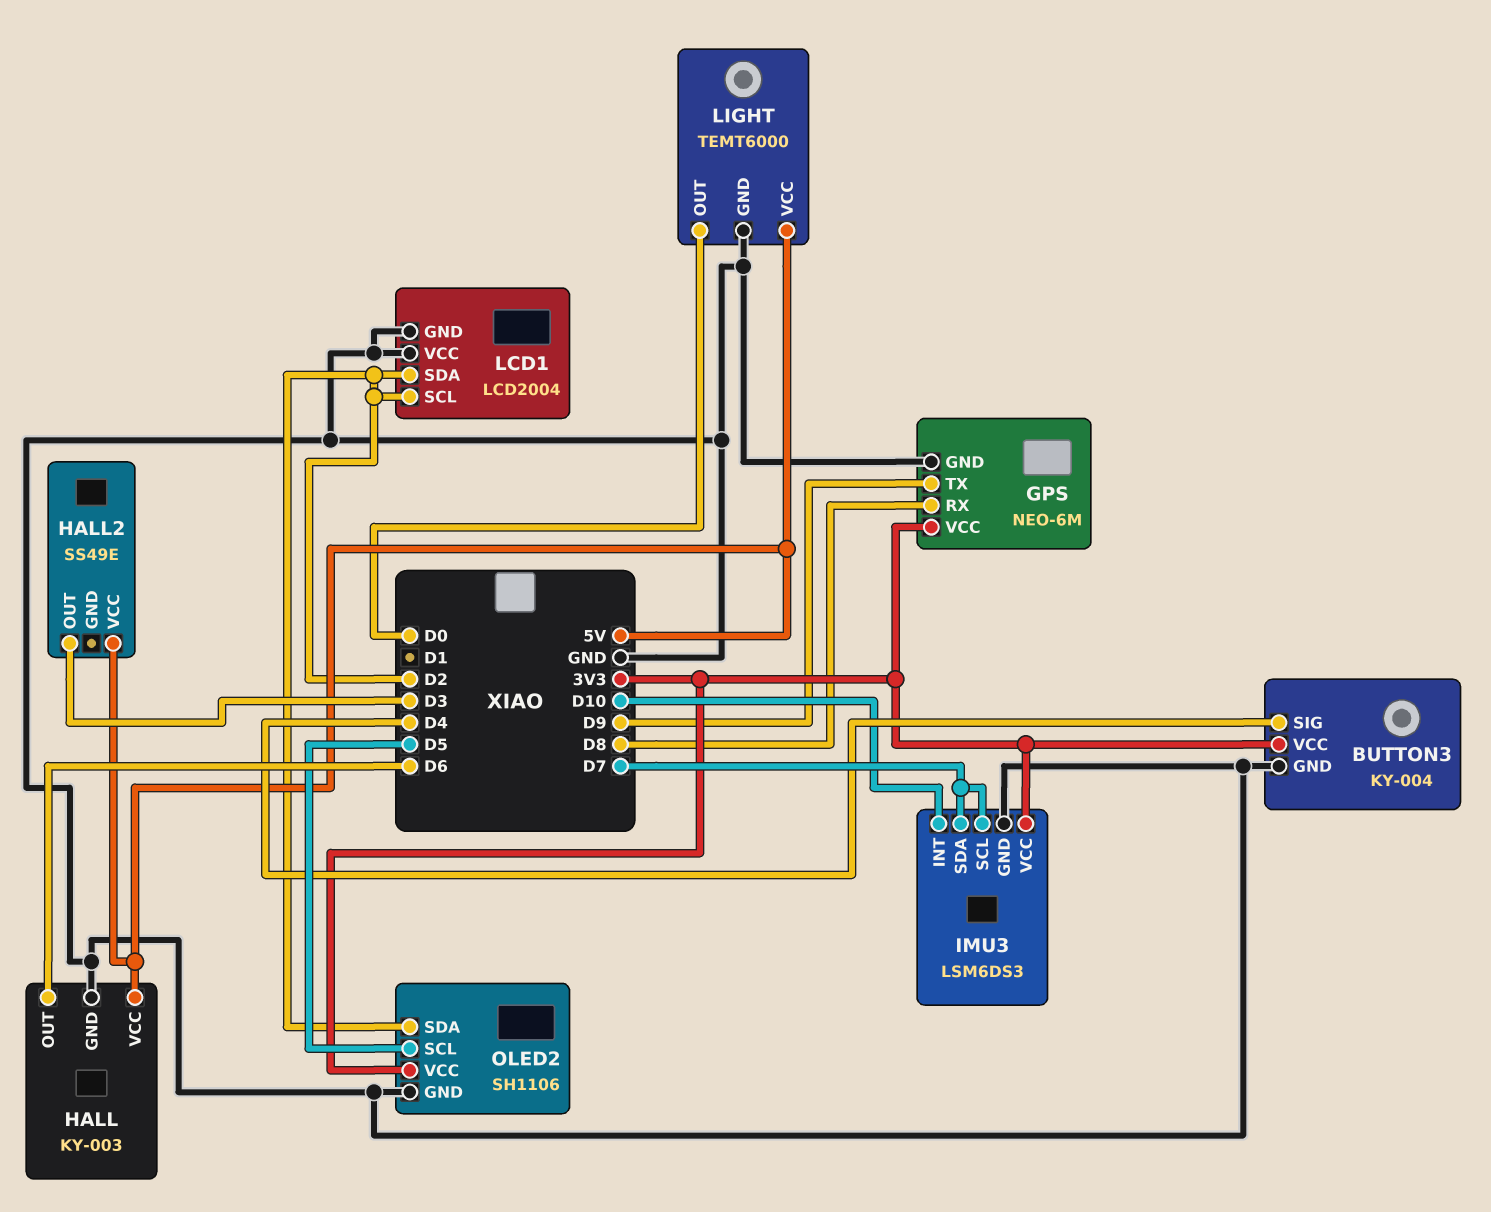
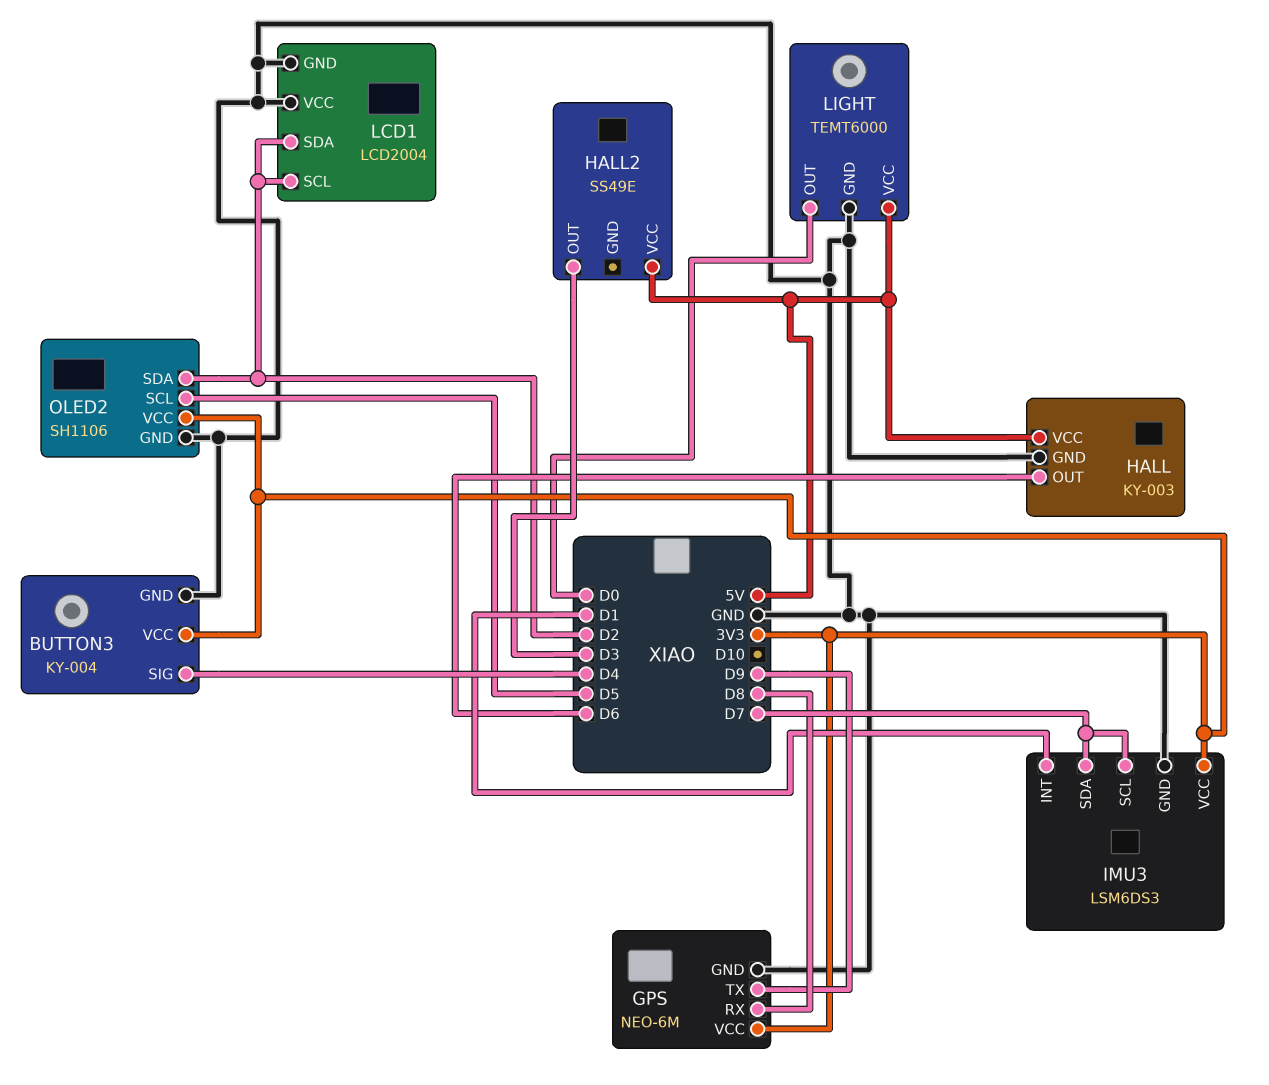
IMU3 pin INT: D10 -> D1

